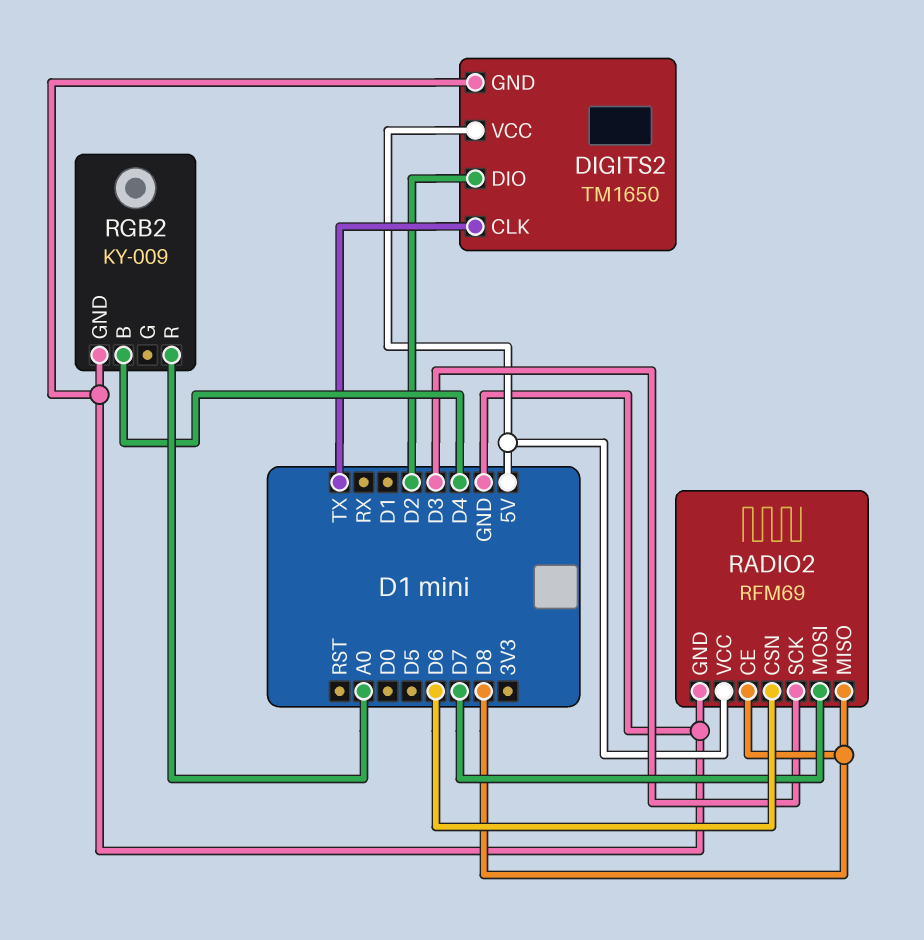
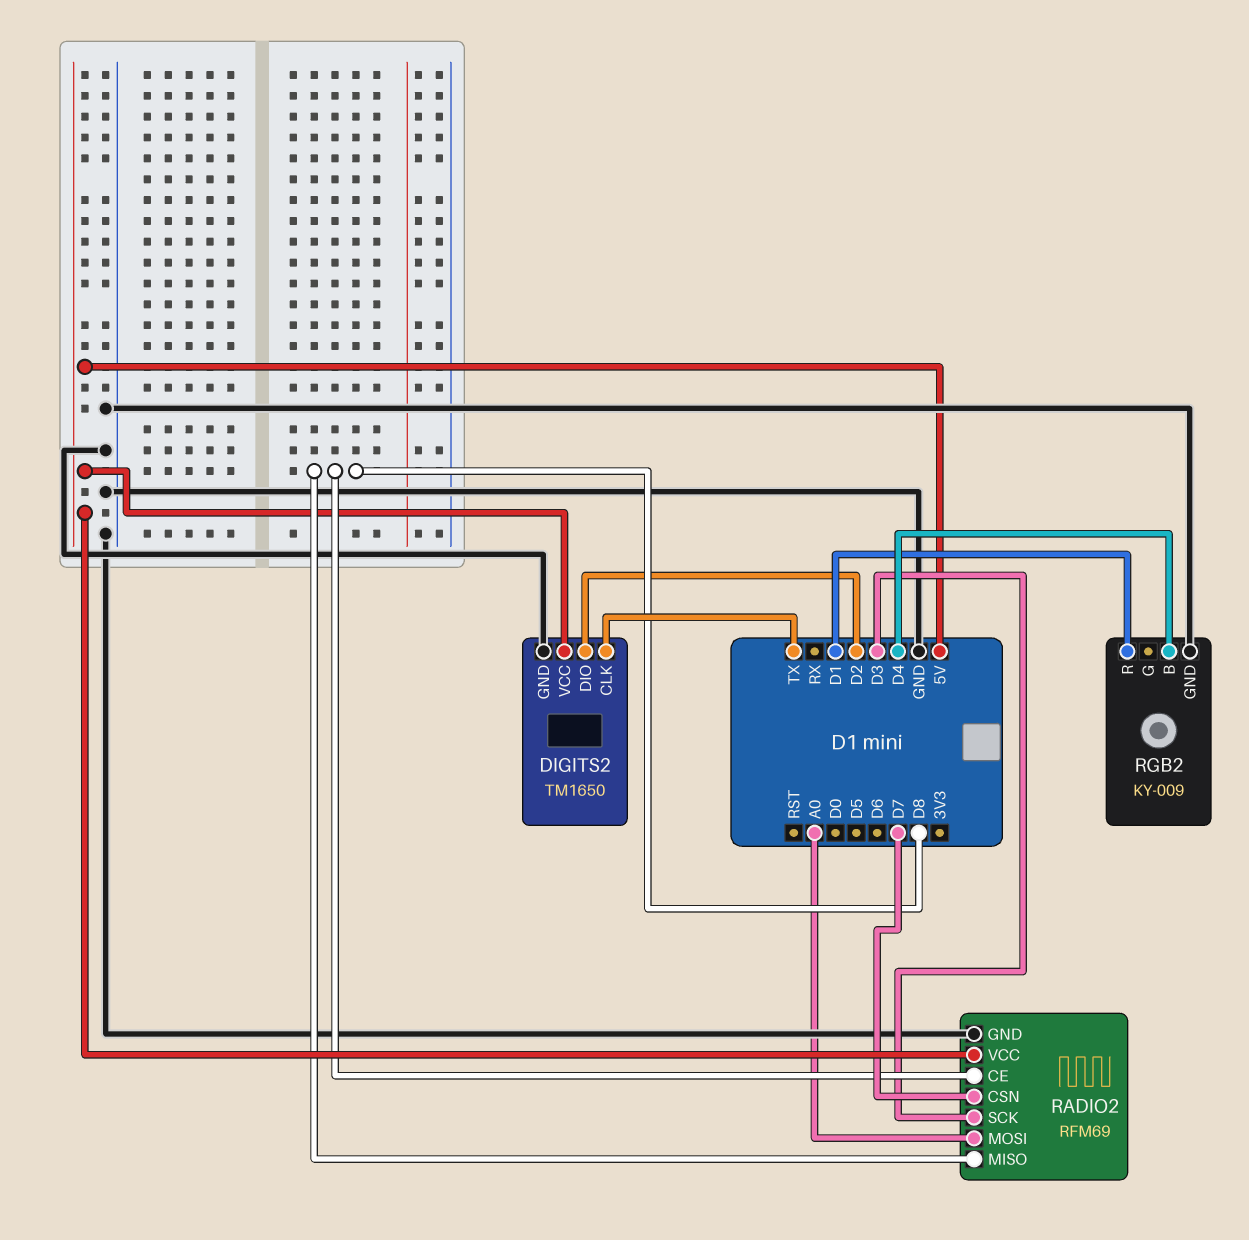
RADIO2 pin CSN: D6 -> D7
RADIO2 pin MOSI: D7 -> A0
RGB2 pin R: A0 -> D1

